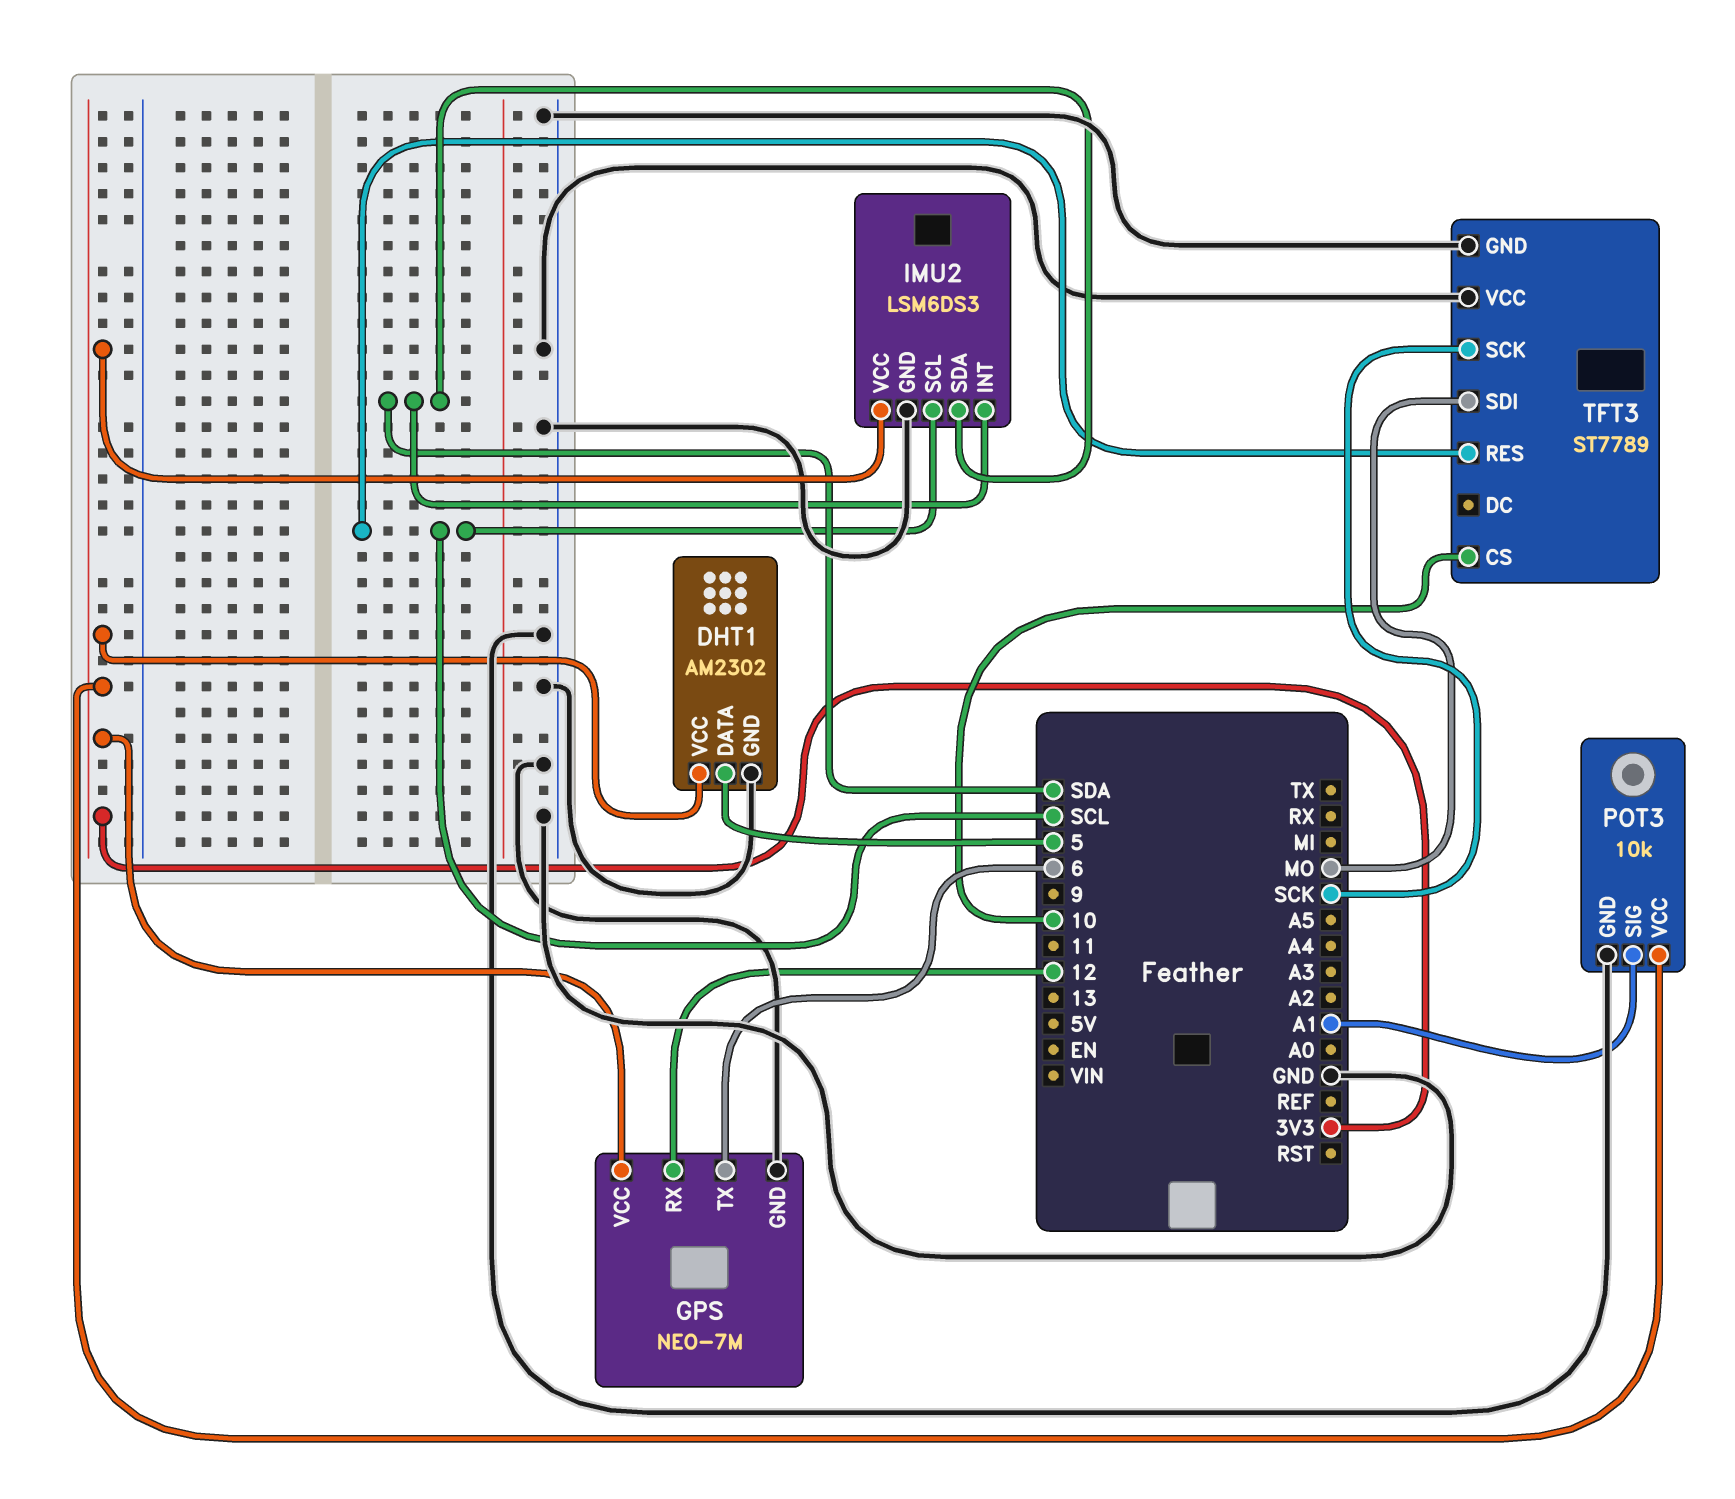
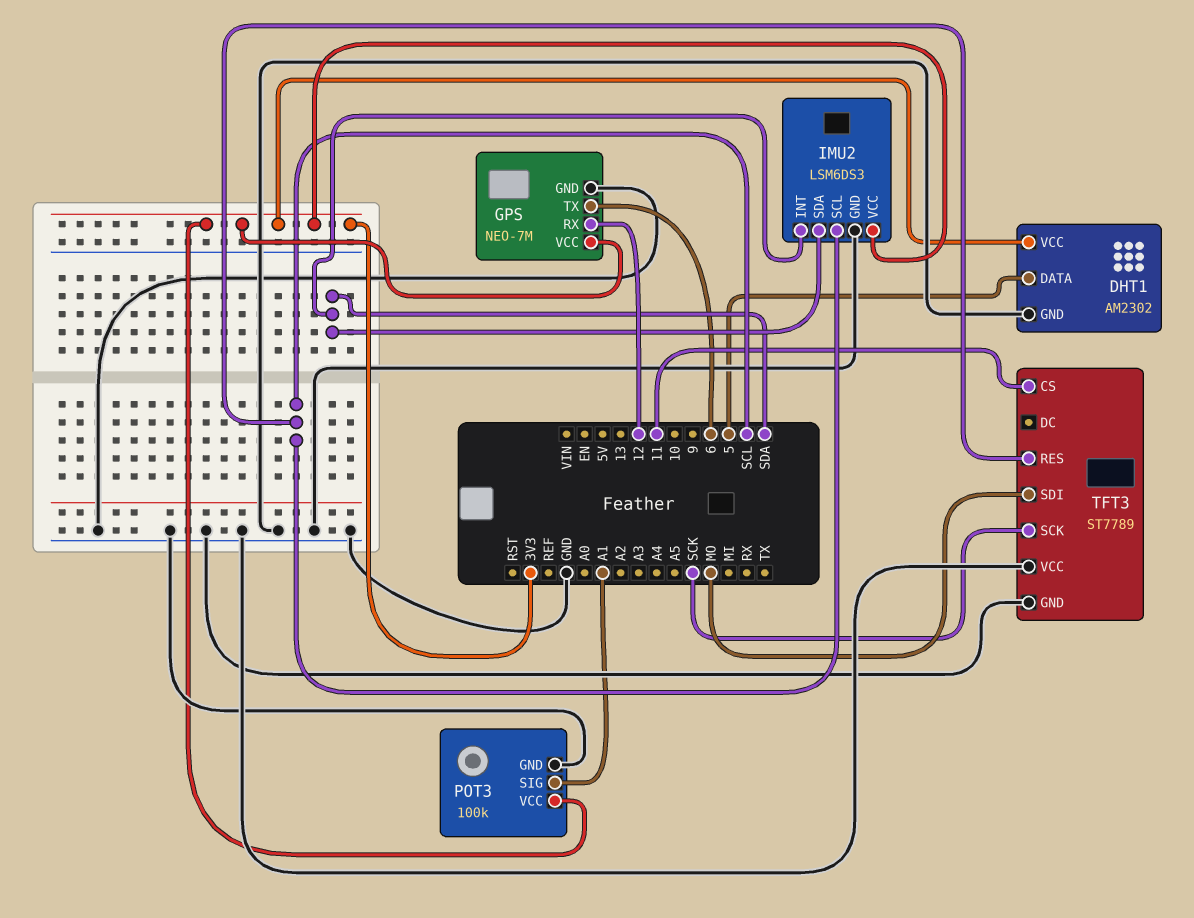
POT3: 10k -> 100k
TFT3 pin CS: 10 -> 11

